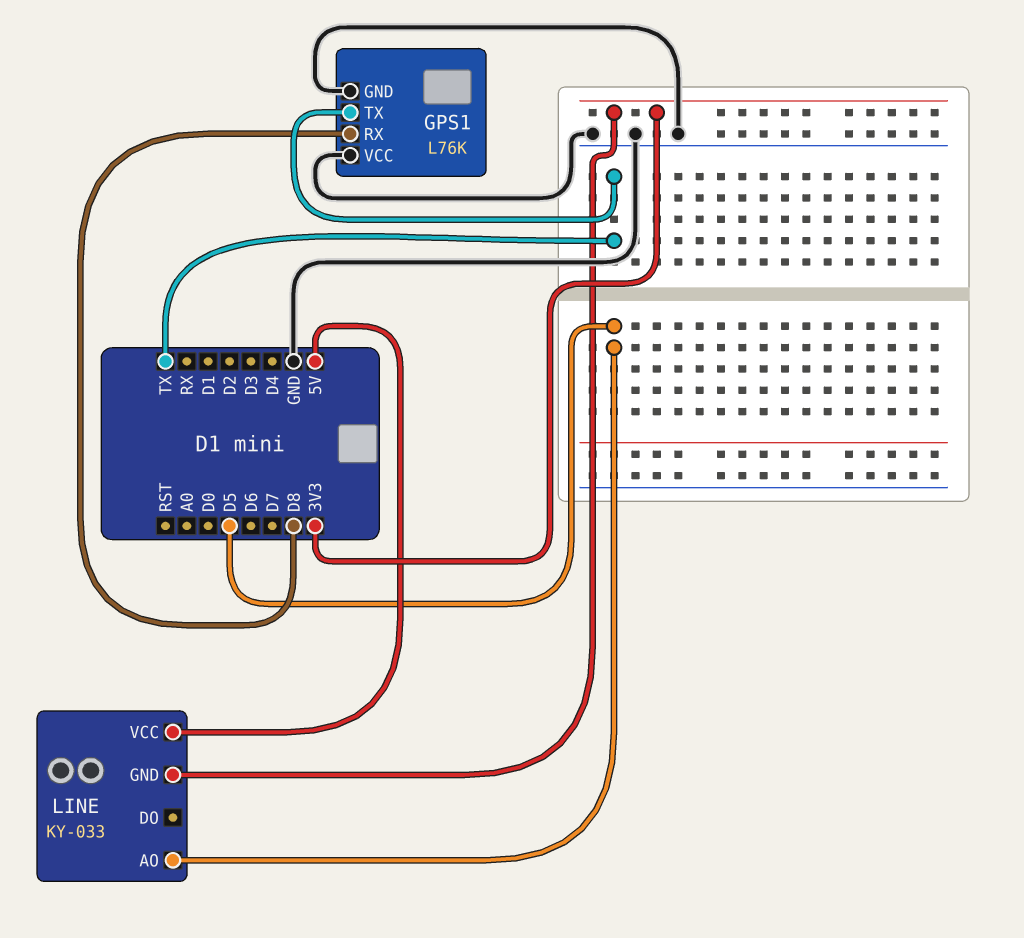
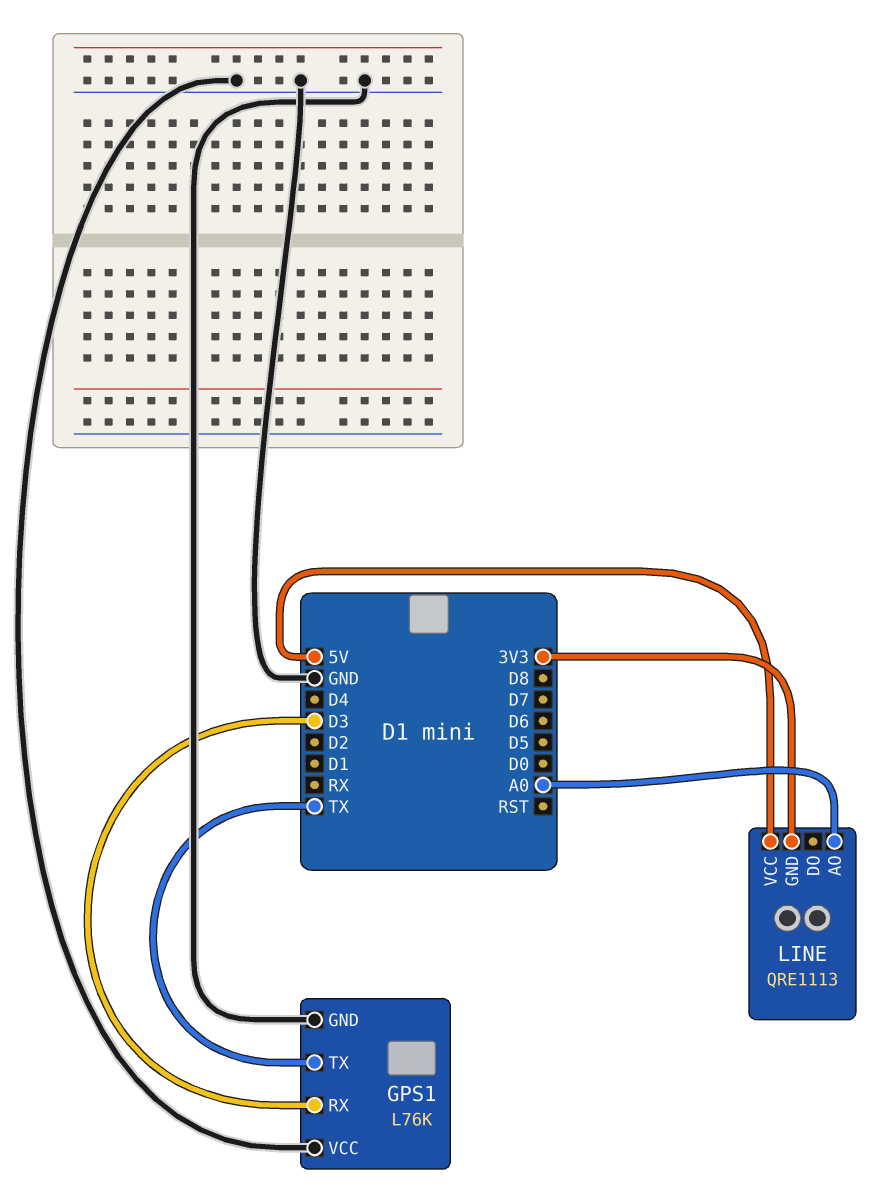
GPS1 pin RX: D8 -> D3
LINE: KY-033 -> QRE1113
LINE pin AO: D5 -> A0

